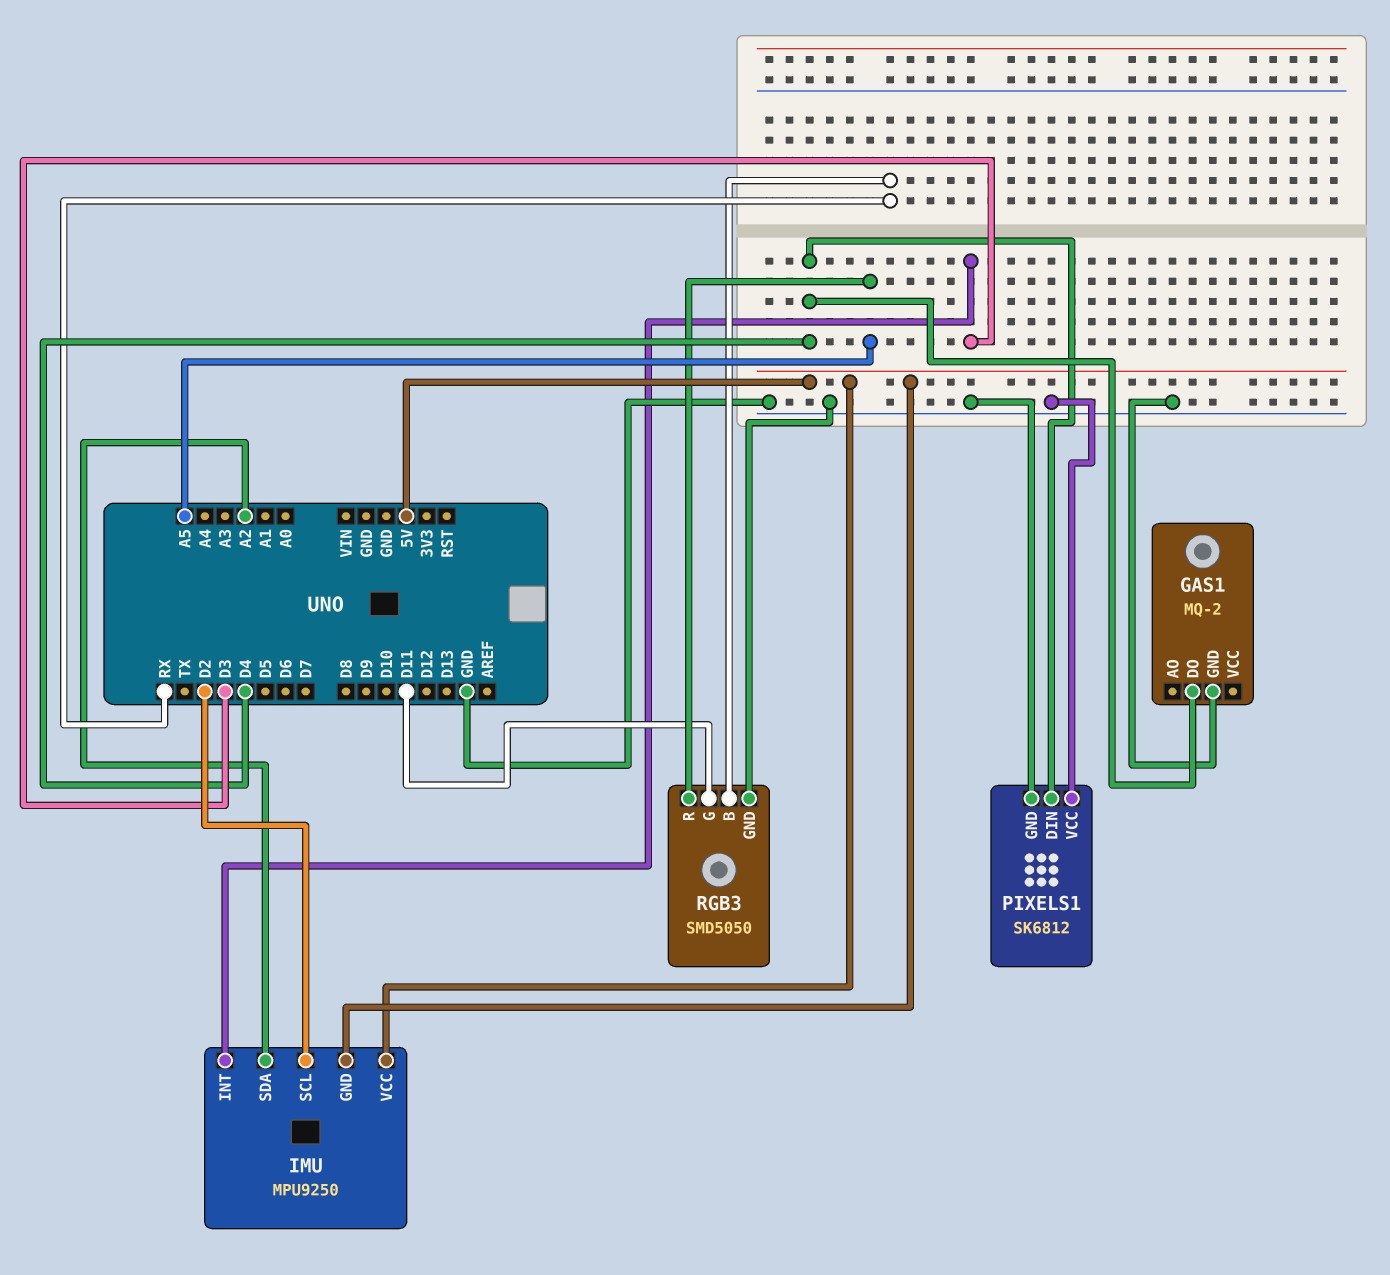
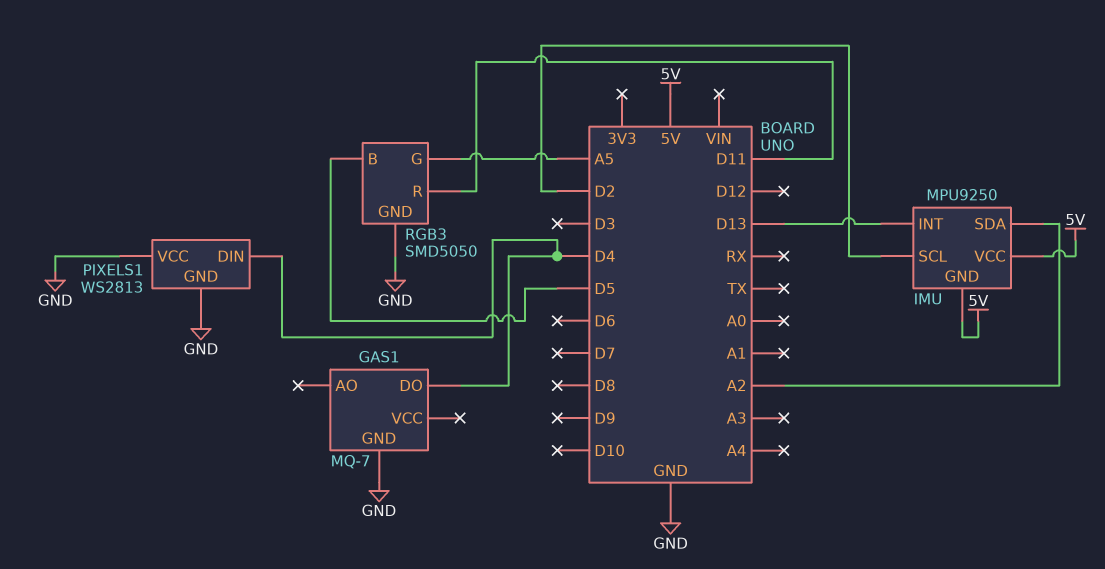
GAS1: MQ-2 -> MQ-7
IMU pin INT: D3 -> D13
PIXELS1: SK6812 -> WS2813
RGB3 pin B: RX -> D5
RGB3 pin G: D11 -> A5
RGB3 pin R: A5 -> D11

